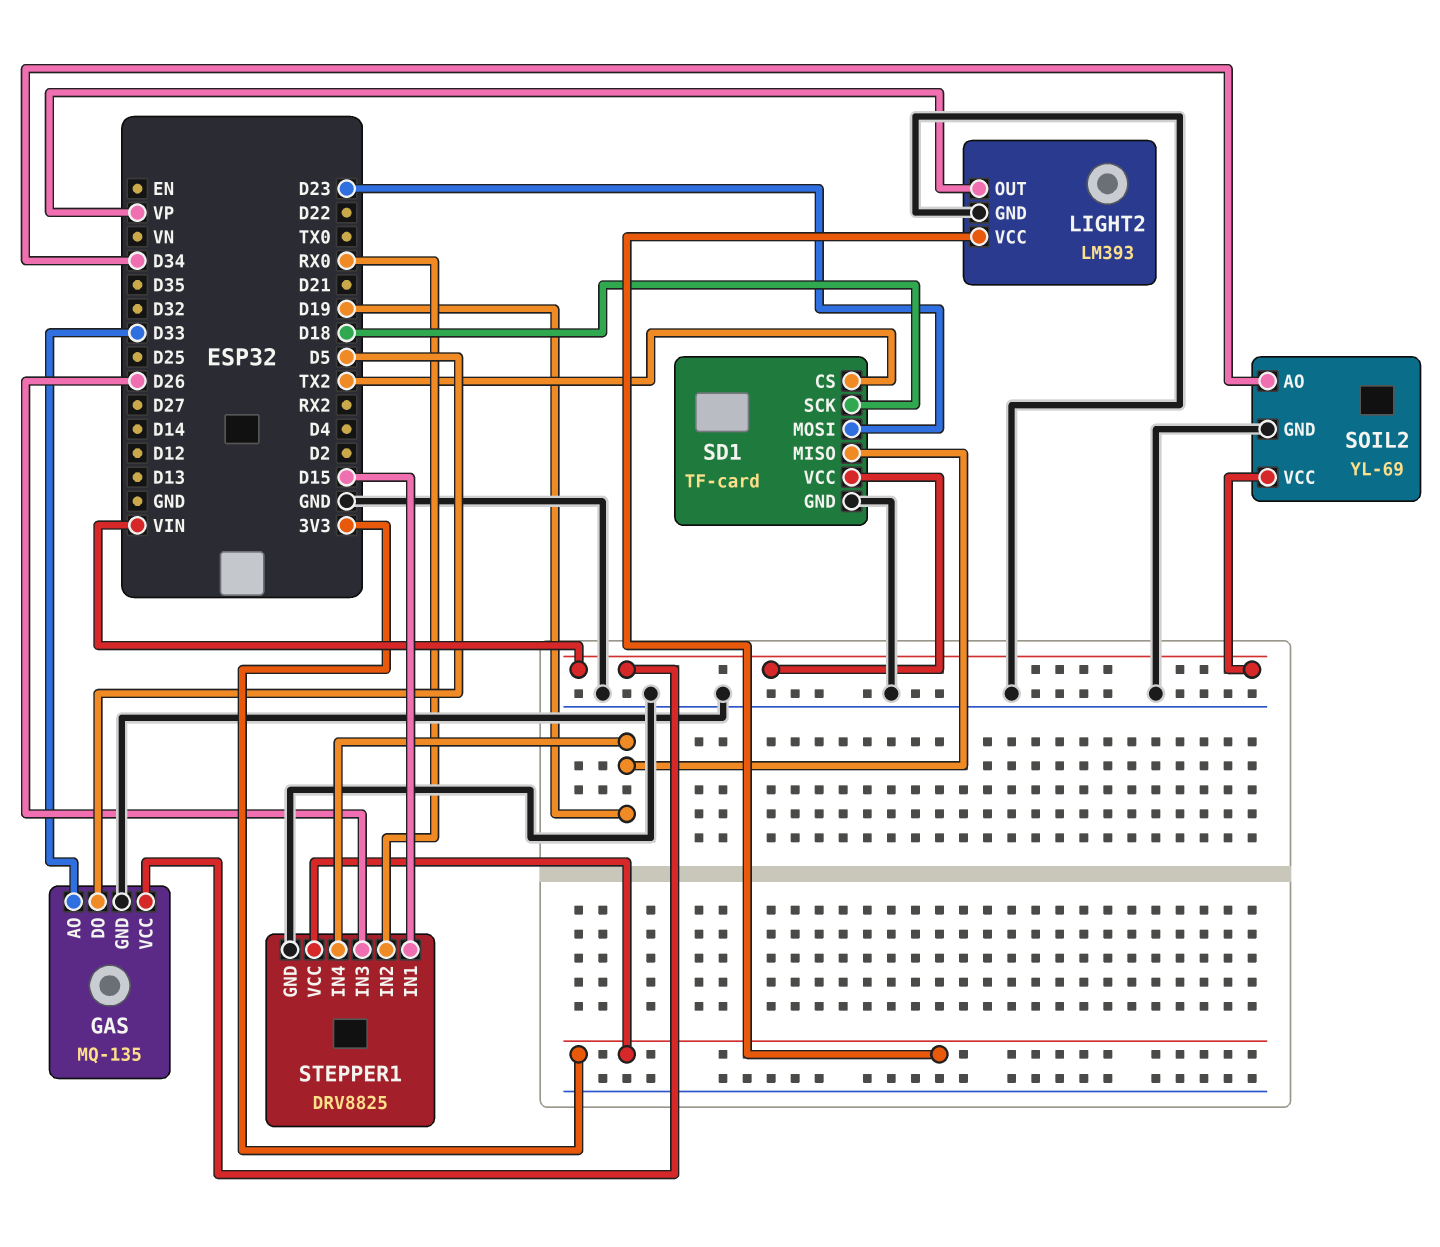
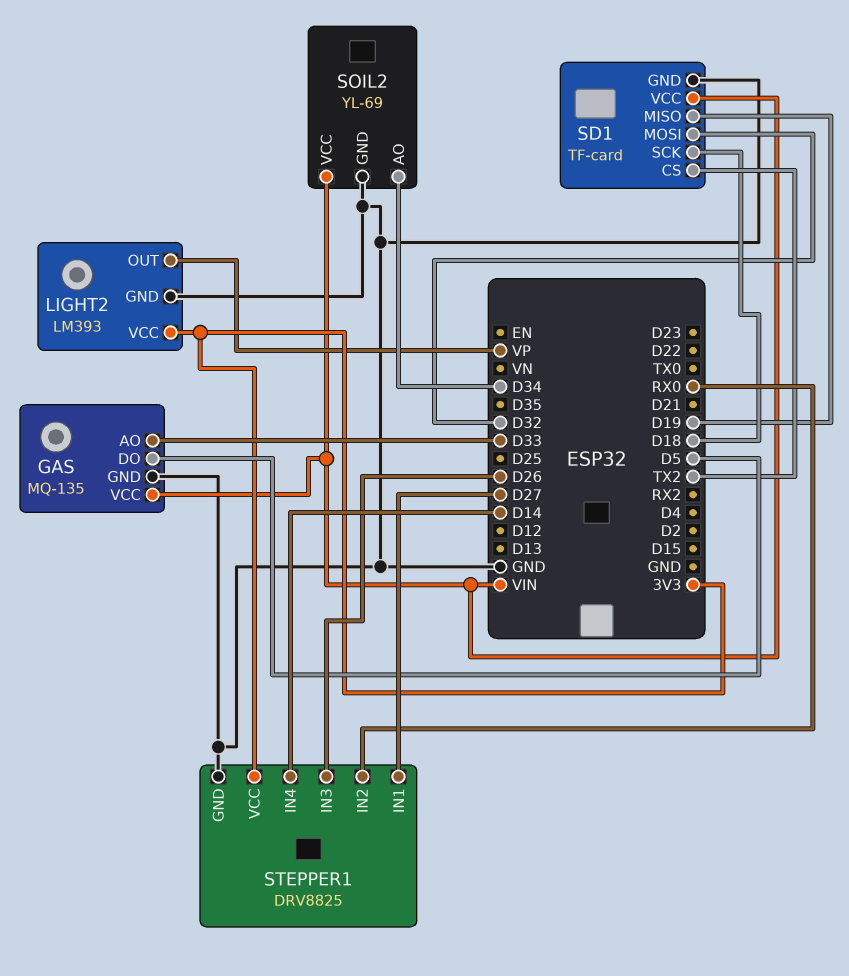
SD1 pin MOSI: D23 -> D32
STEPPER1 pin IN1: D15 -> D27
STEPPER1 pin IN4: D19 -> D14

